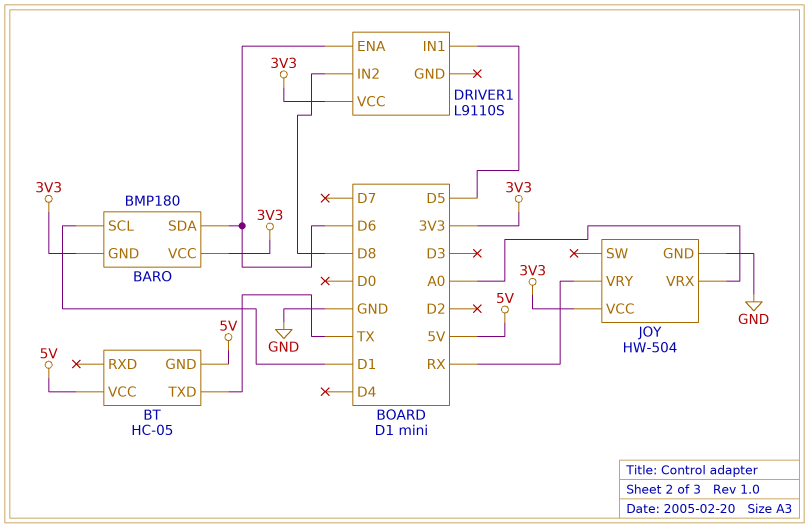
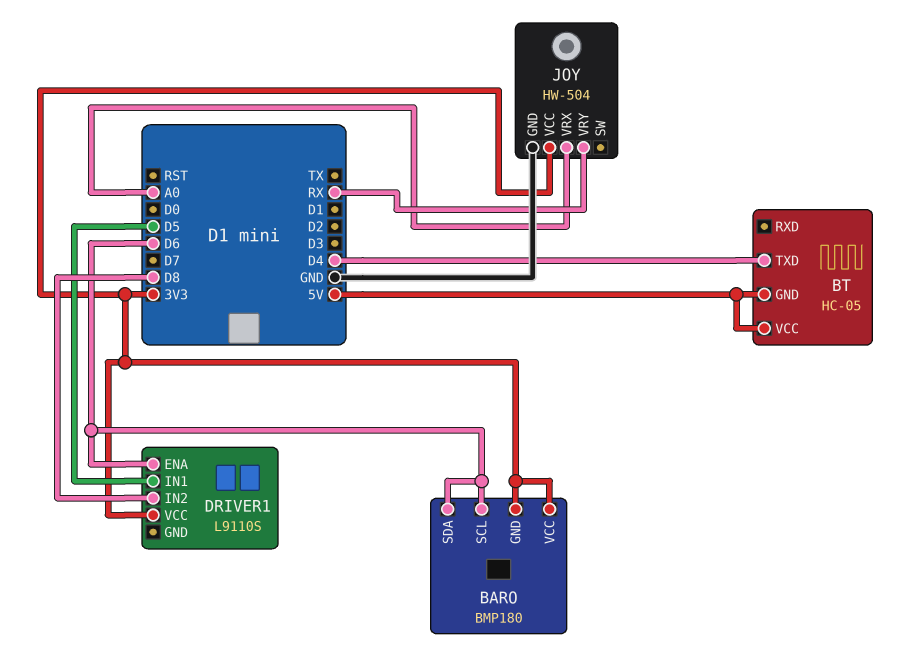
BARO pin SCL: D1 -> D6
BT pin TXD: TX -> D4

